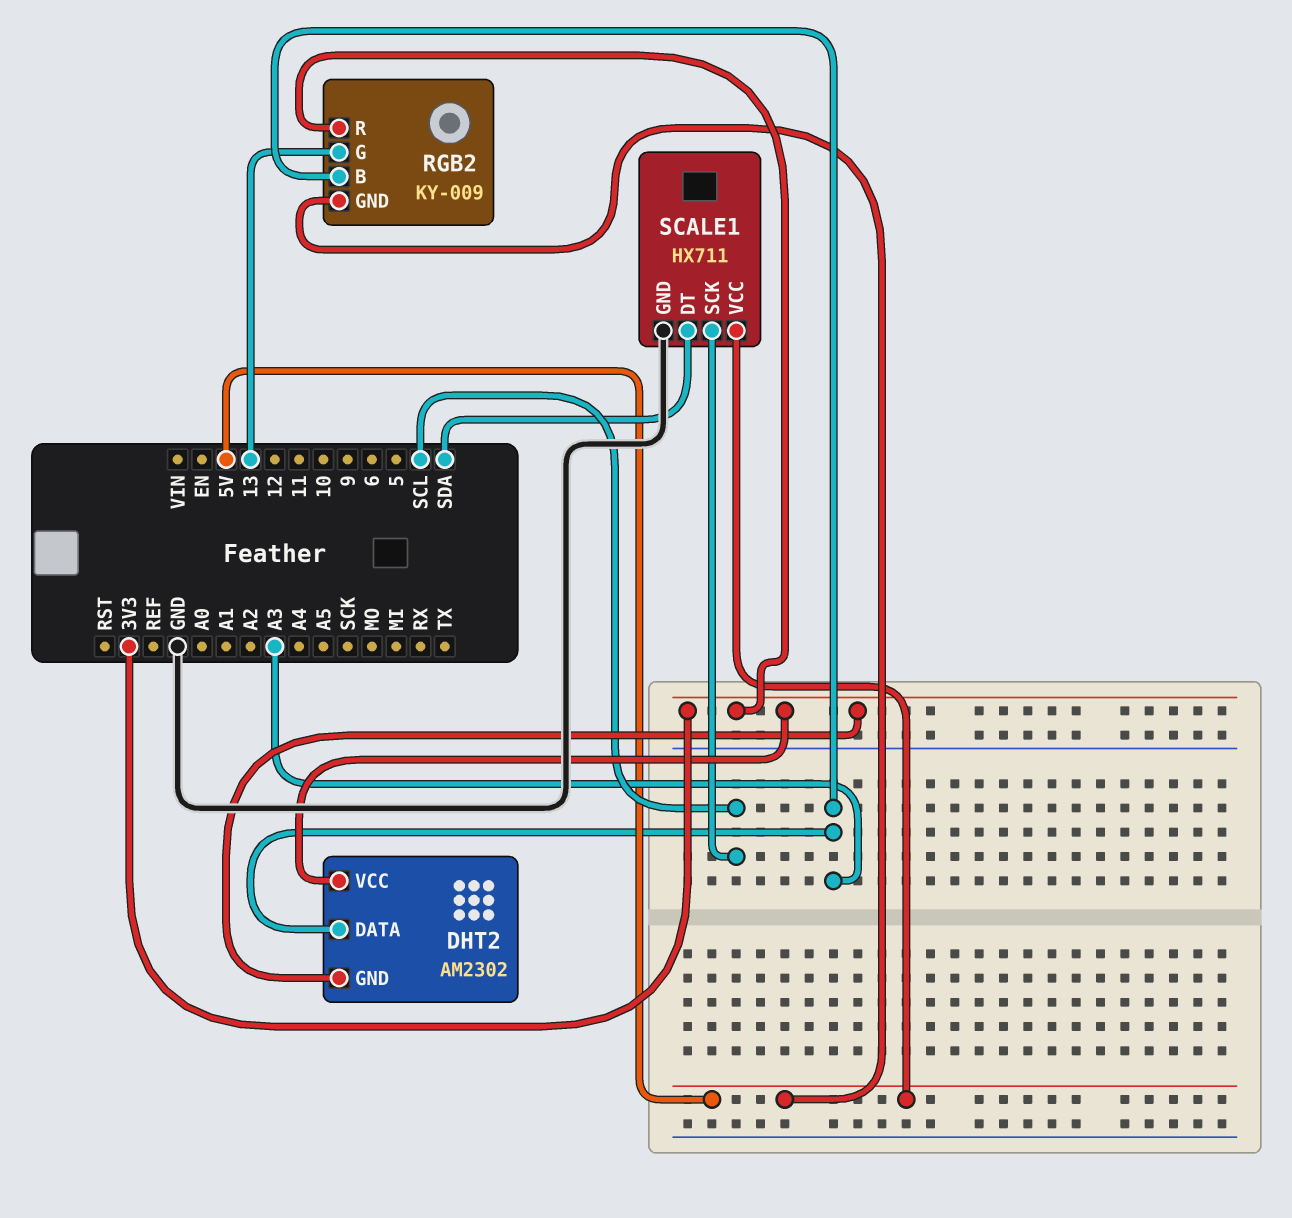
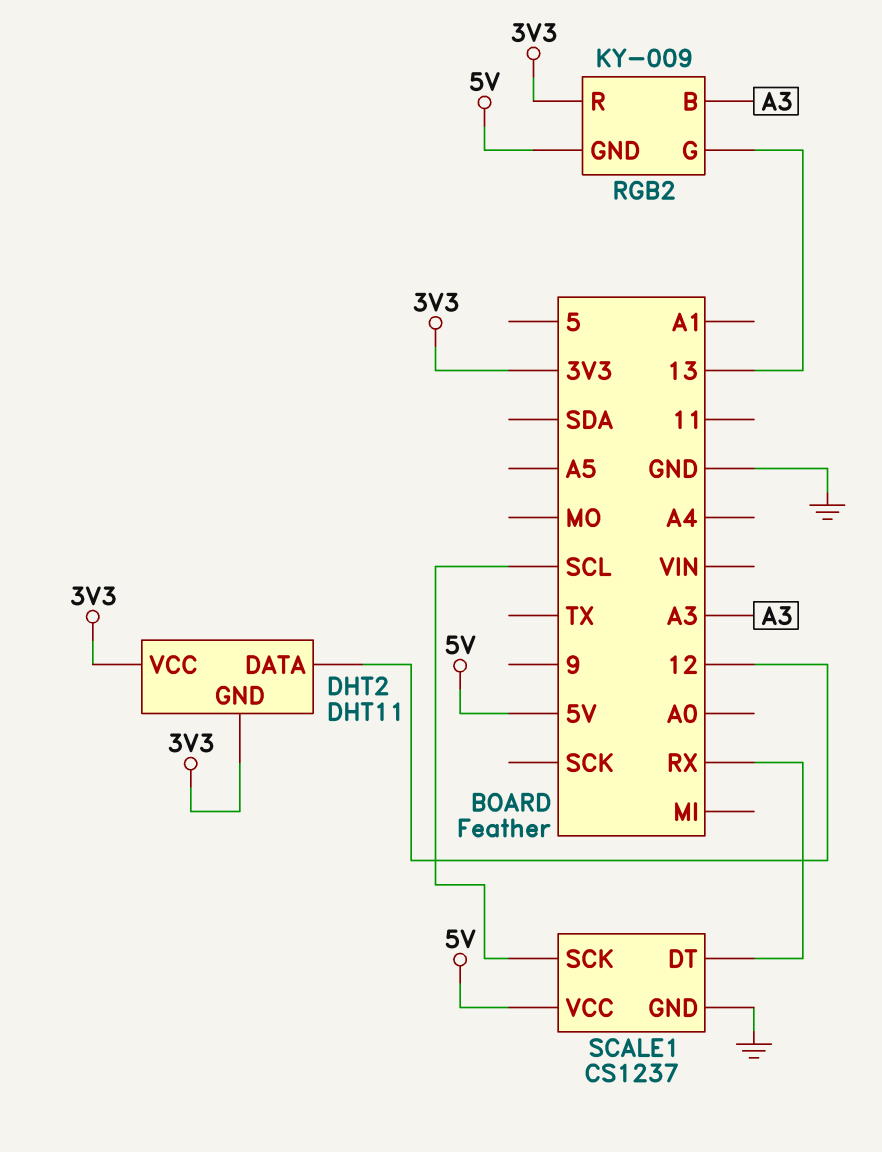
DHT2: AM2302 -> DHT11
DHT2 pin DATA: A3 -> 12
SCALE1: HX711 -> CS1237
SCALE1 pin DT: SDA -> RX

